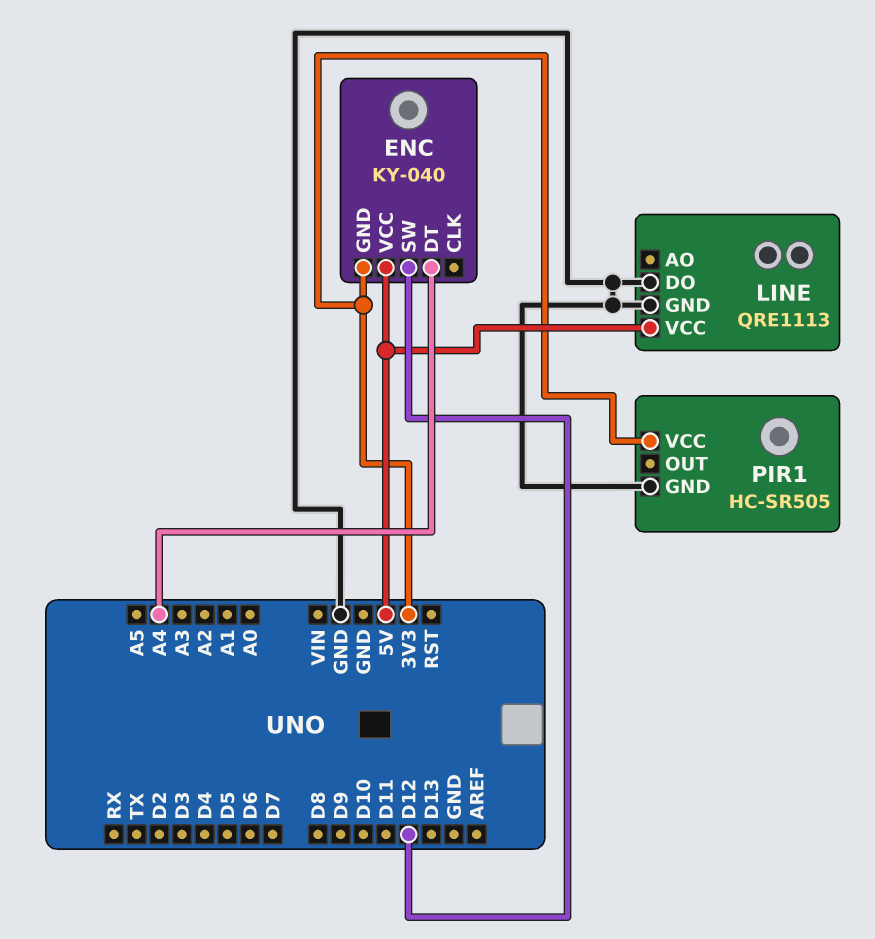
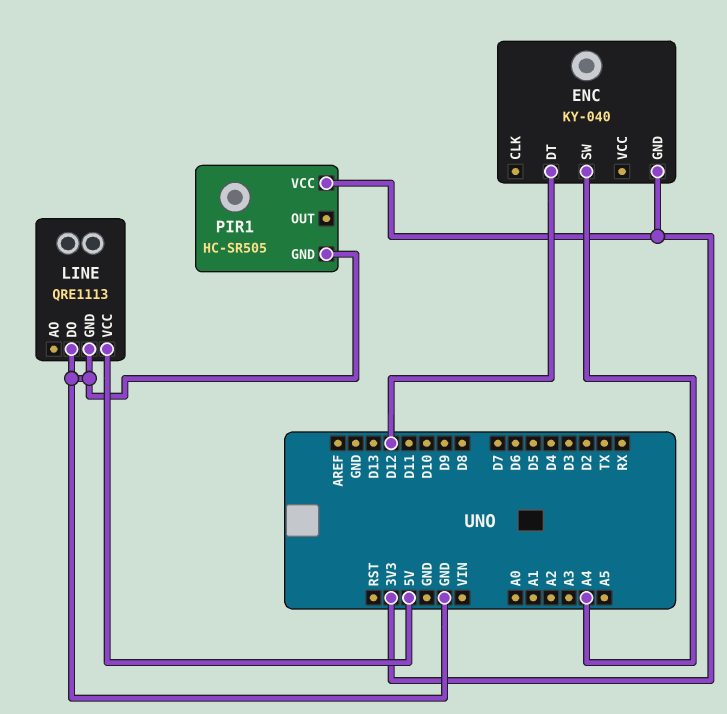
ENC pin DT: A4 -> D12
ENC pin SW: D12 -> A4
ENC pin VCC: 5V -> none

